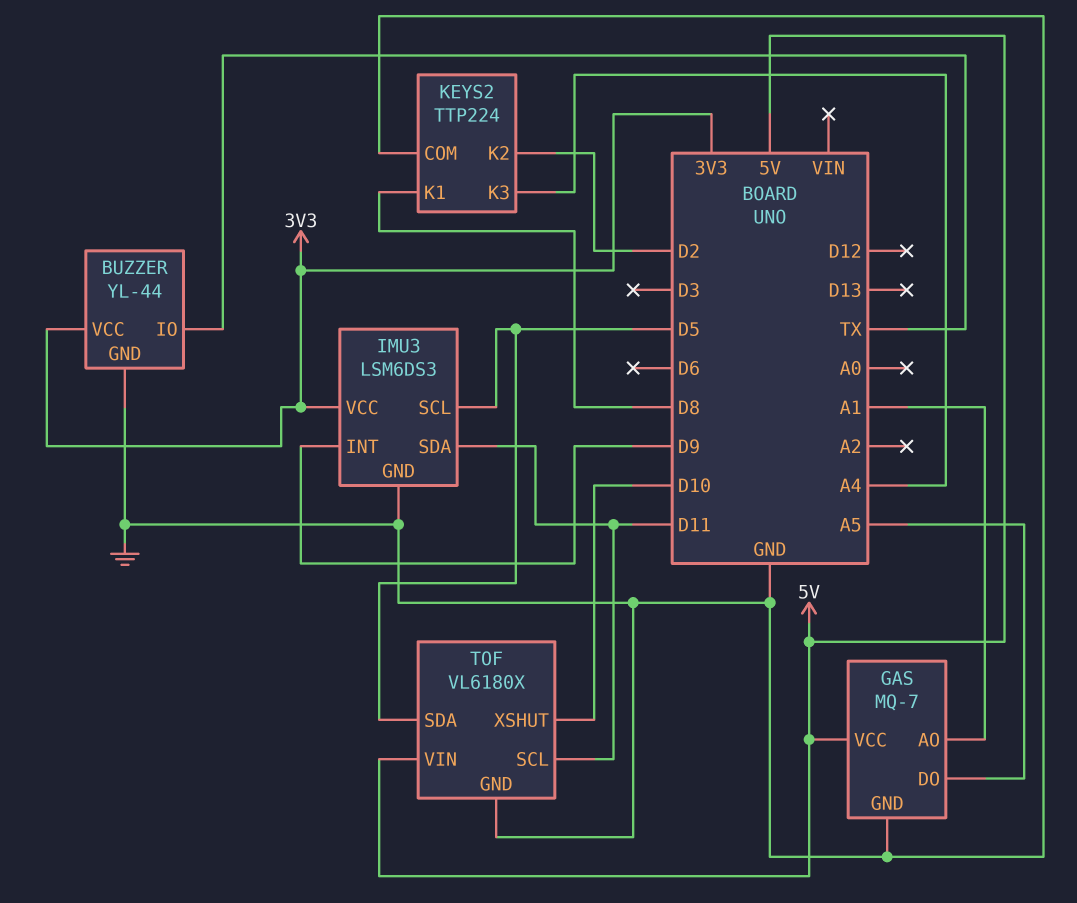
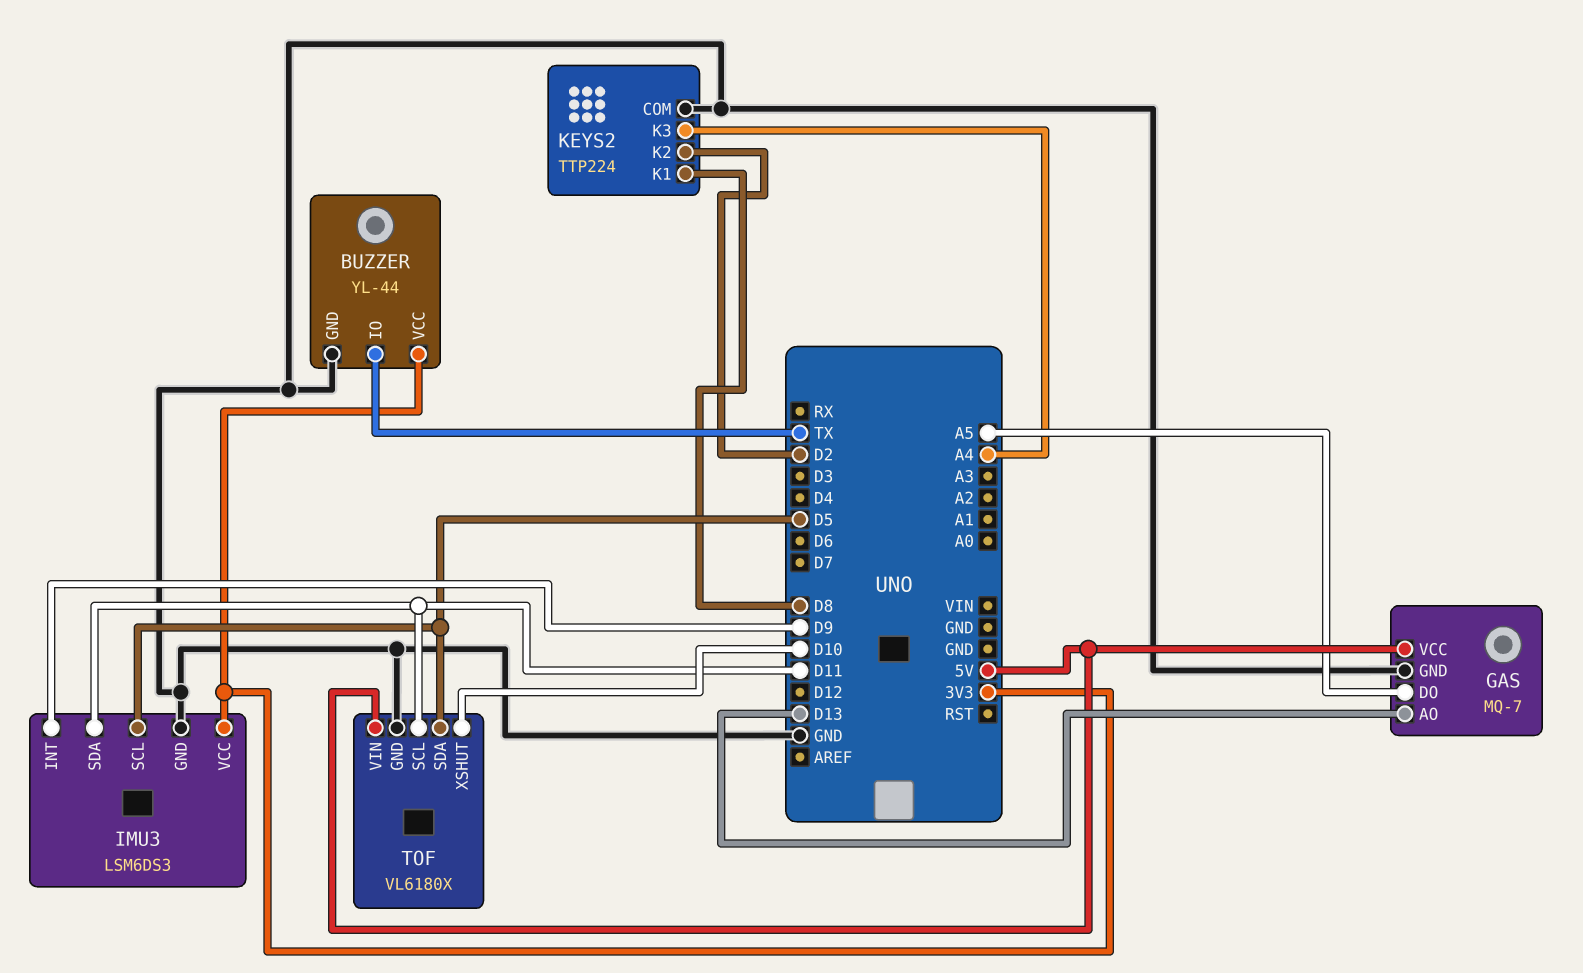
GAS pin AO: A1 -> D13

